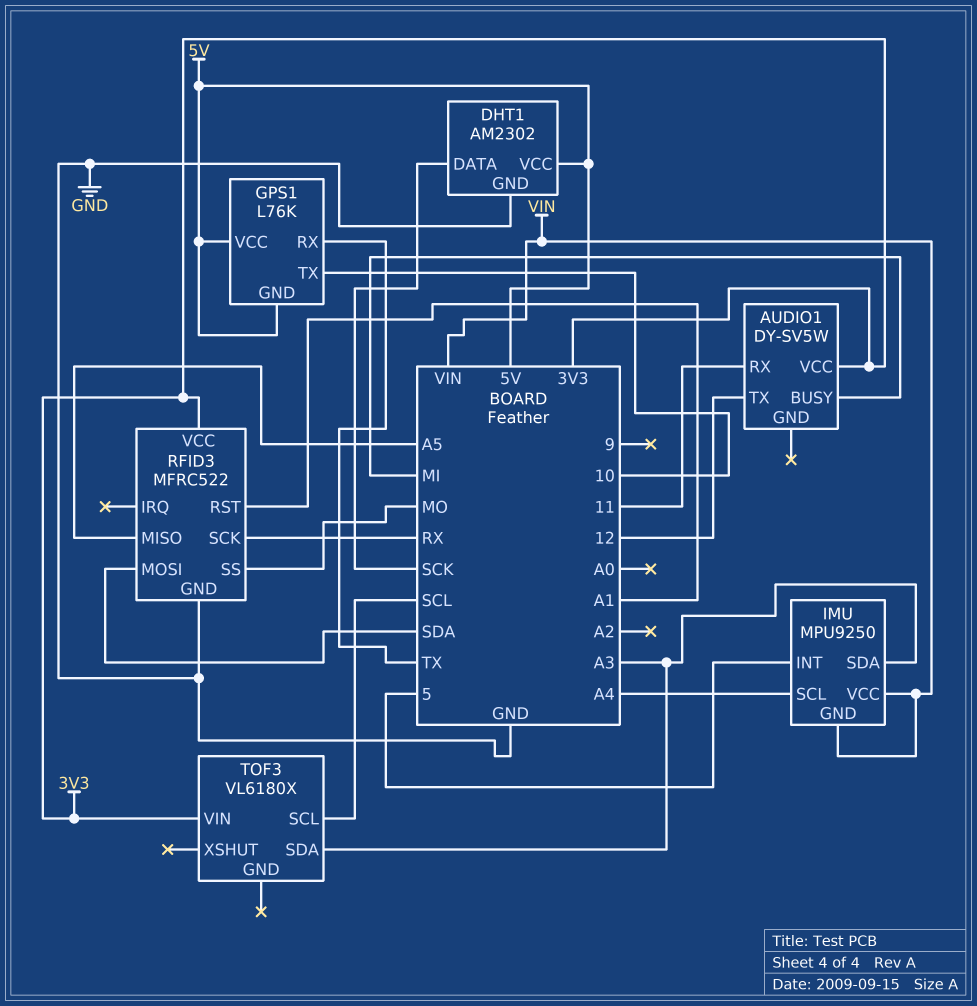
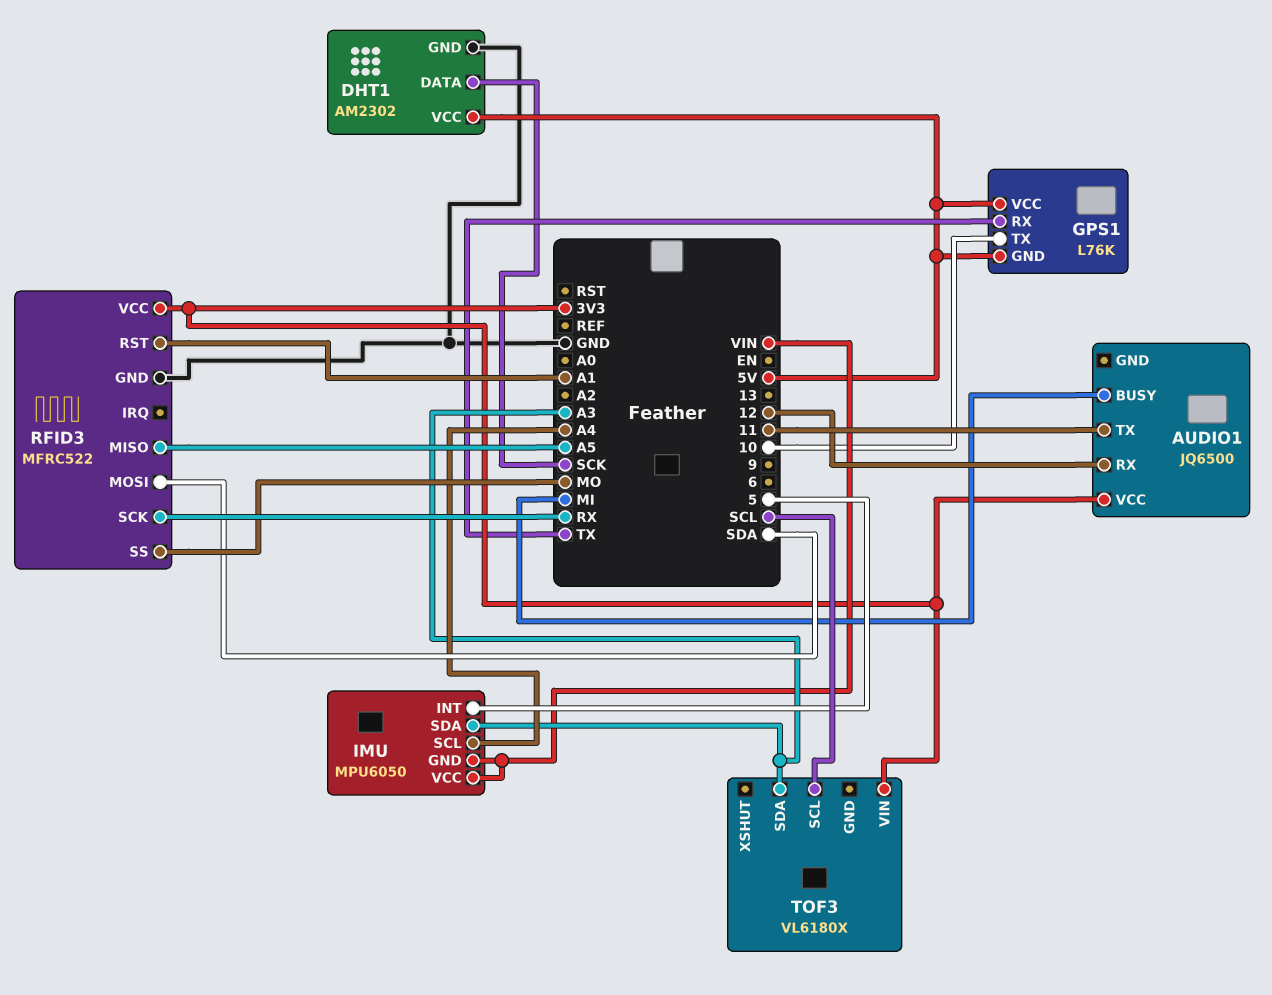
AUDIO1: DY-SV5W -> JQ6500
AUDIO1 pin RX: 11 -> 12
AUDIO1 pin TX: 12 -> 11
IMU: MPU9250 -> MPU6050

